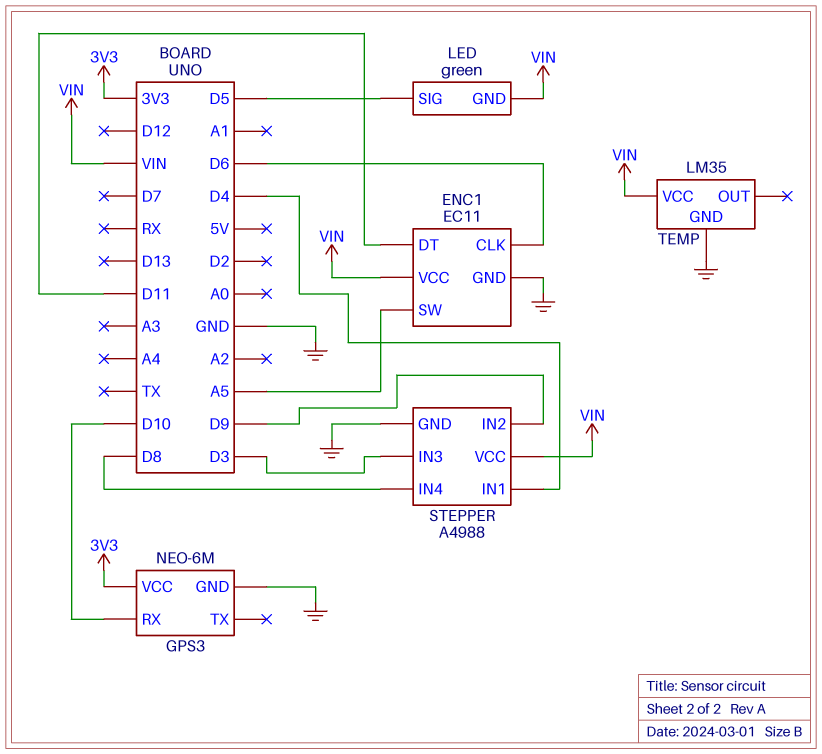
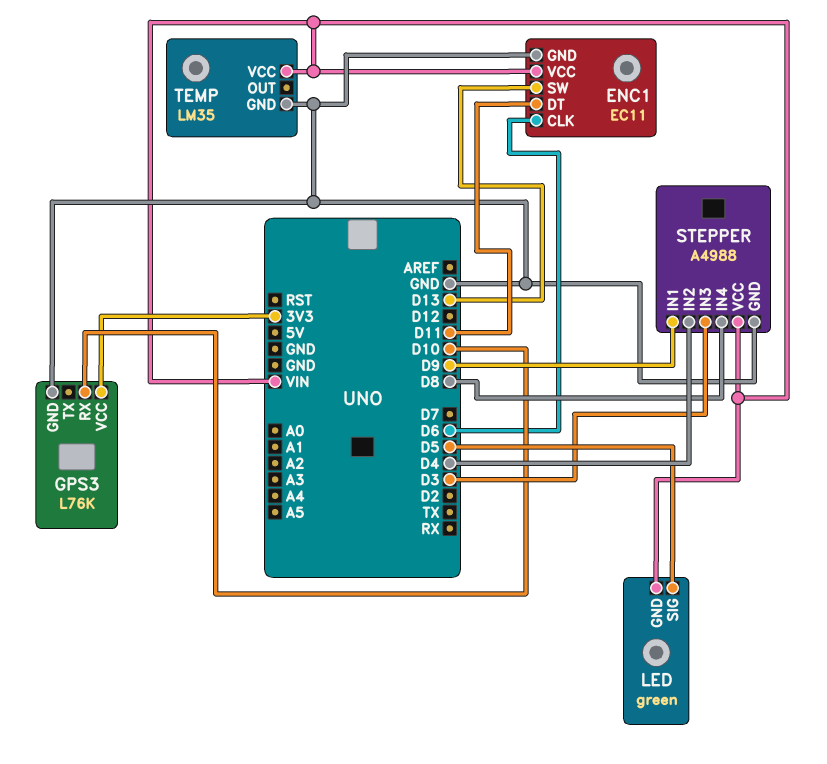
ENC1 pin SW: A5 -> D13
GPS3: NEO-6M -> L76K
STEPPER pin IN1: D4 -> D9
STEPPER pin IN2: D9 -> D4

